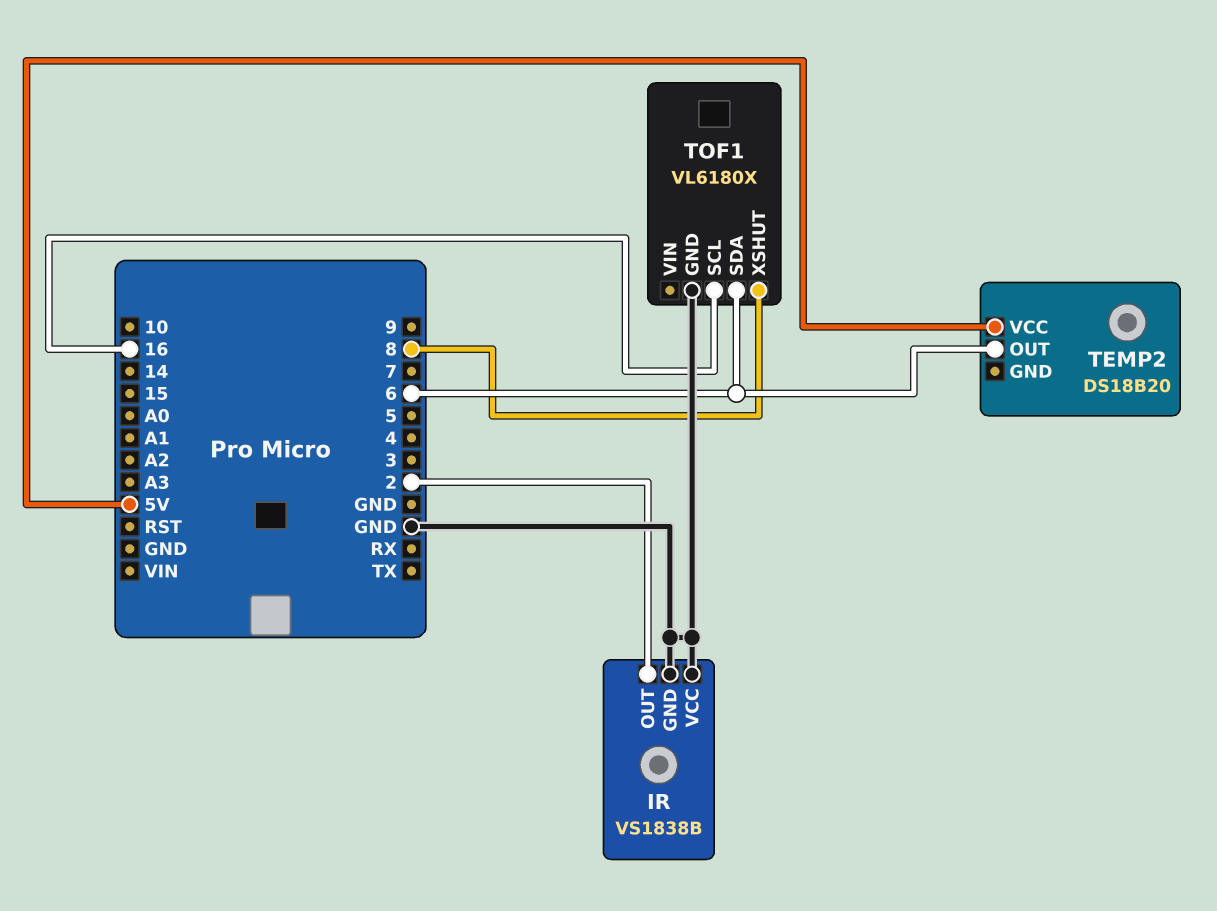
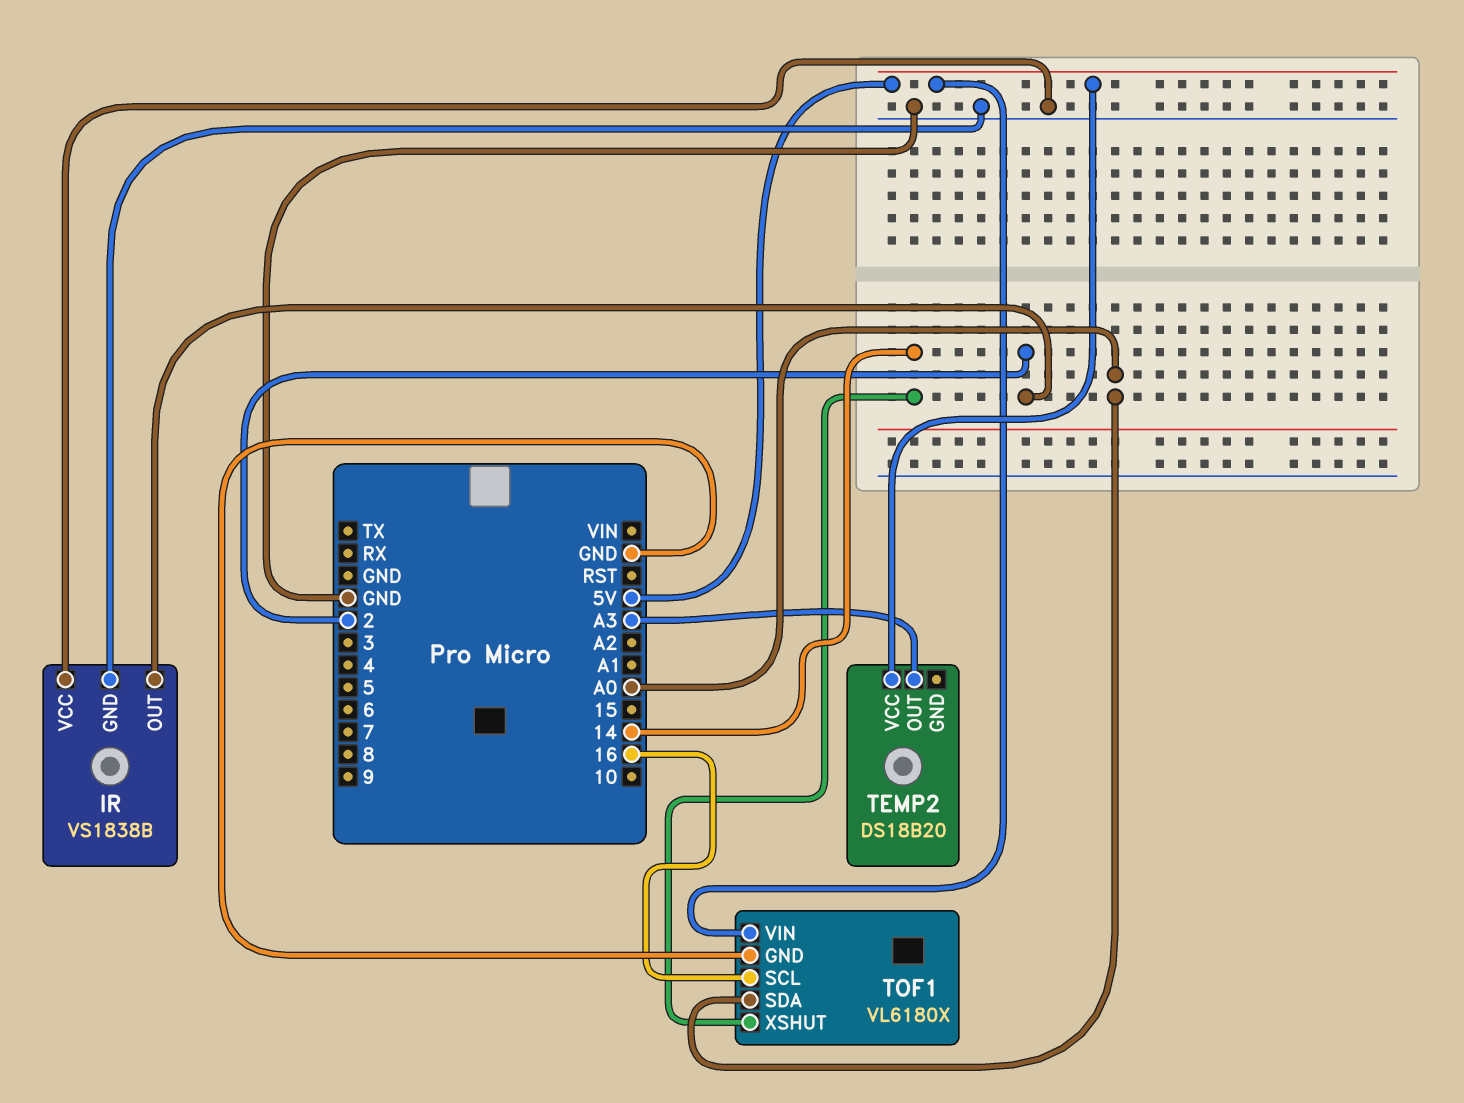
TEMP2 pin OUT: 6 -> A3
TOF1 pin SDA: 6 -> A0
TOF1 pin VIN: none -> 5V
TOF1 pin XSHUT: 8 -> 14

